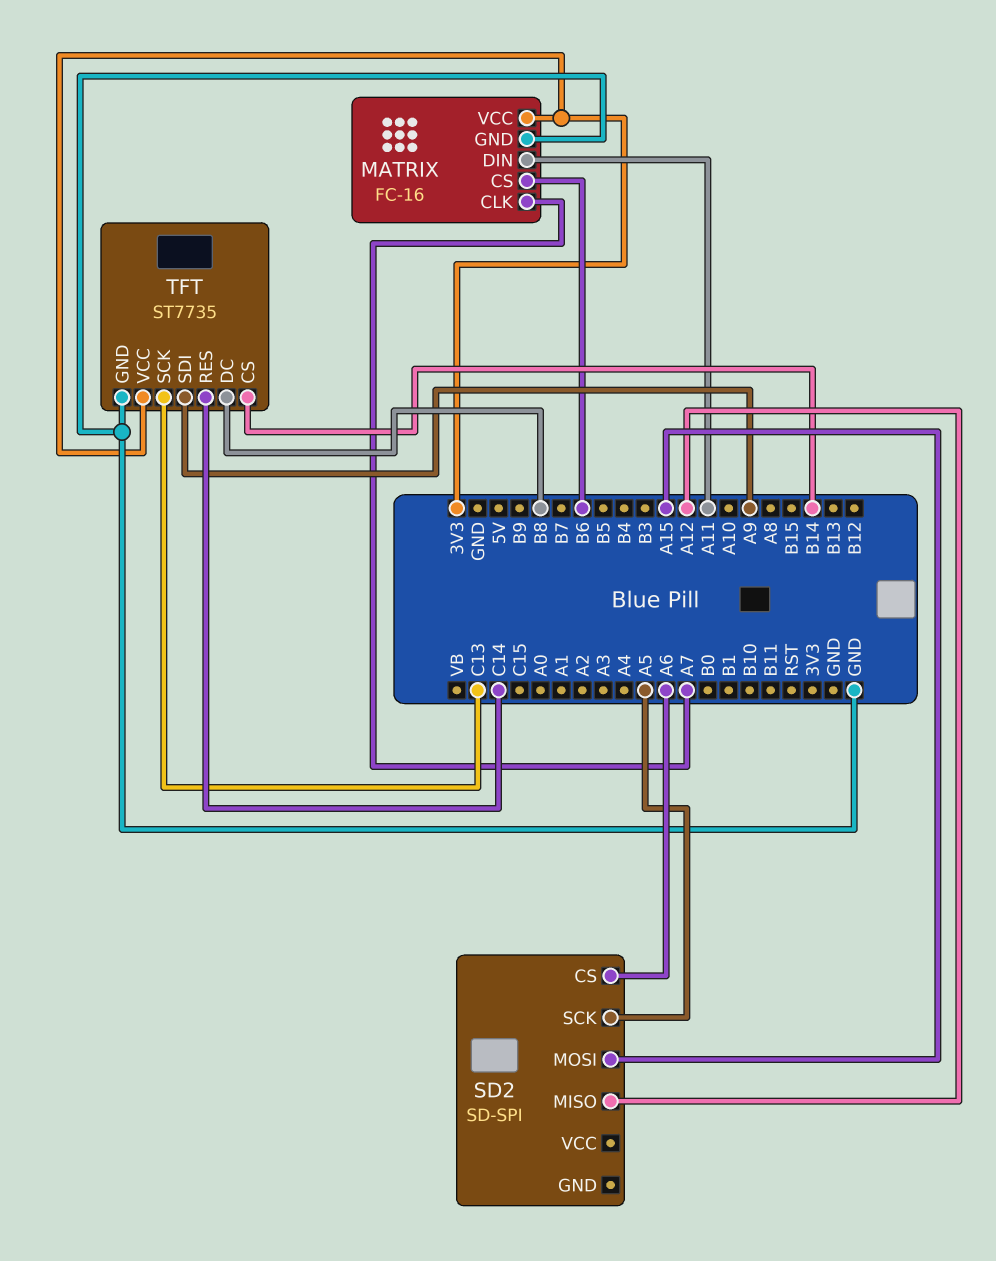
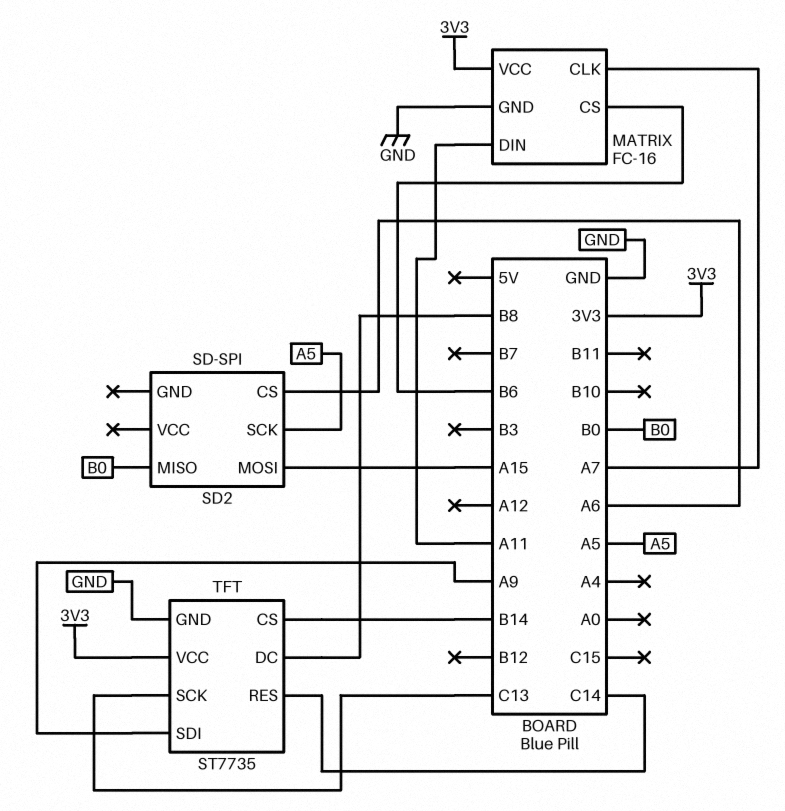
SD2 pin MISO: A12 -> B0

